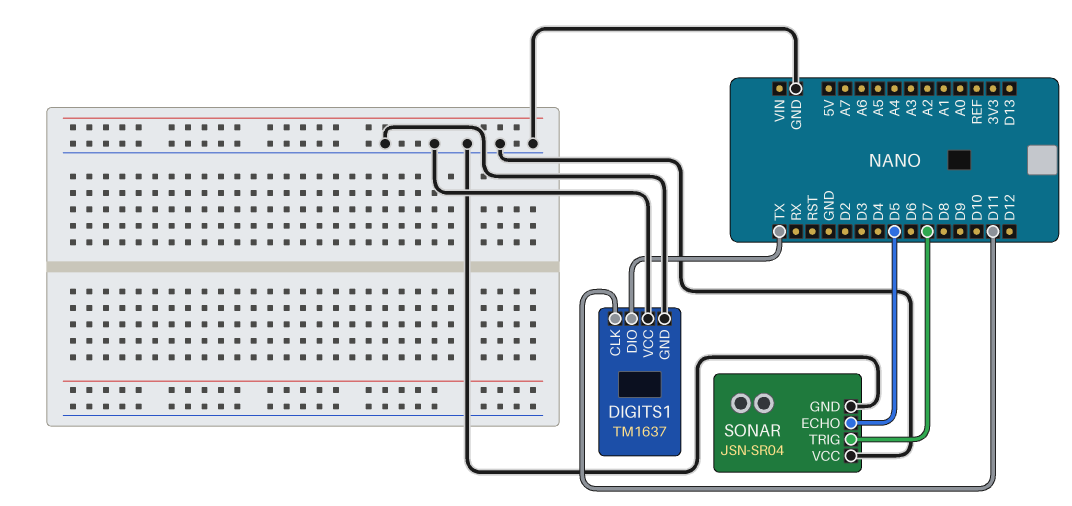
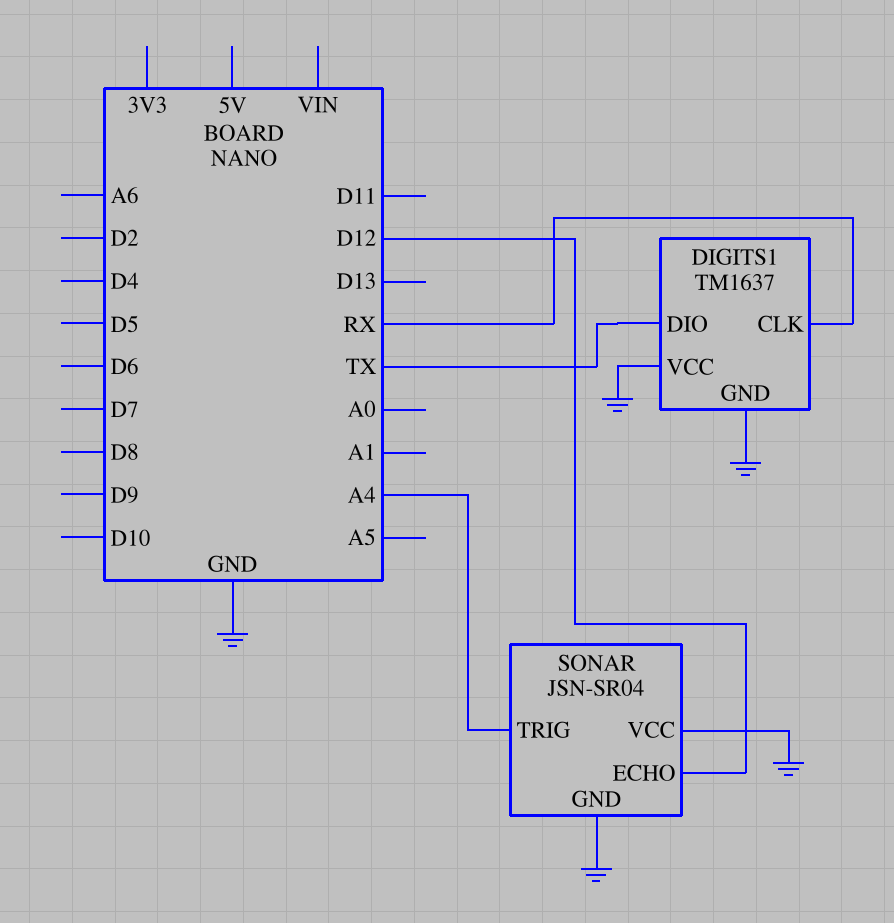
DIGITS1 pin CLK: D11 -> RX
SONAR pin ECHO: D5 -> D12
SONAR pin TRIG: D7 -> A4

